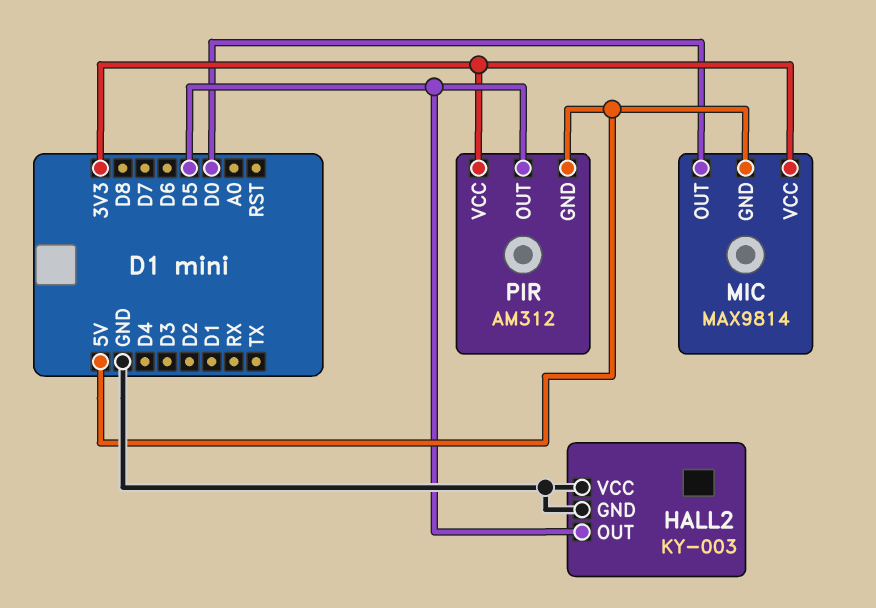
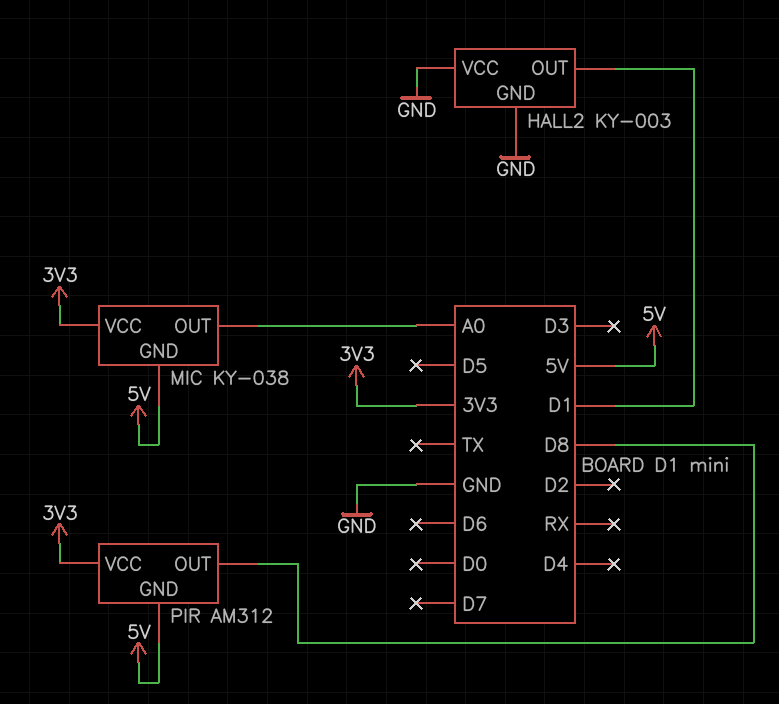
HALL2 pin OUT: D5 -> D1
MIC: MAX9814 -> KY-038
MIC pin OUT: D0 -> A0
PIR pin OUT: D5 -> D8

